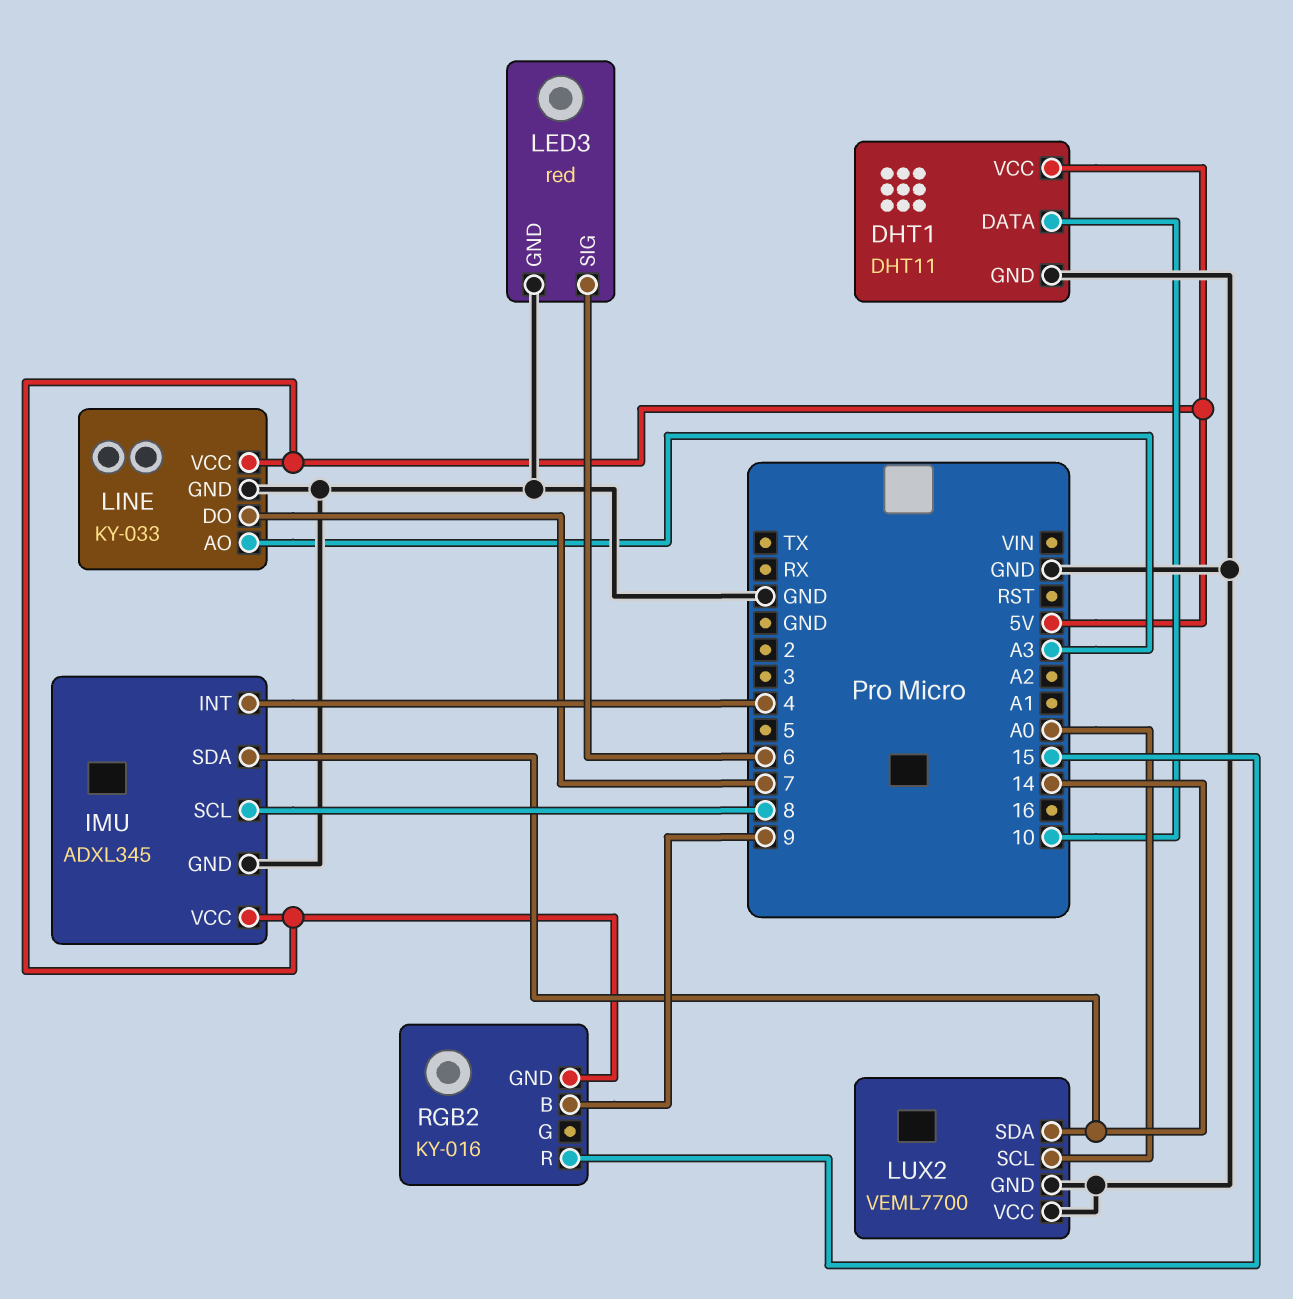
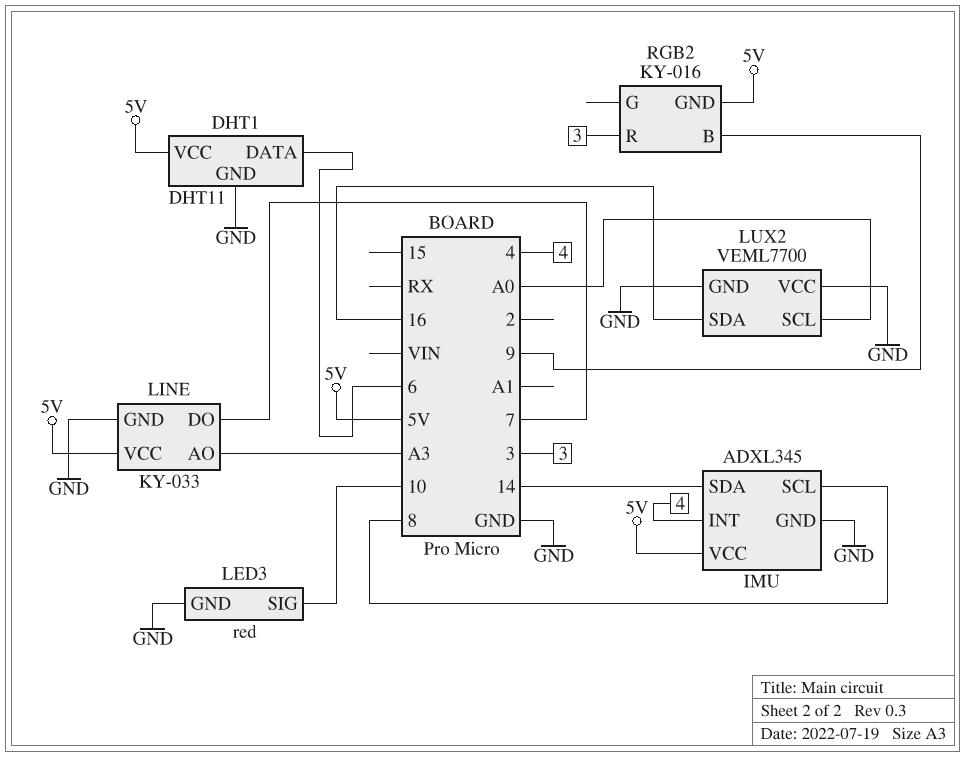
DHT1 pin DATA: 10 -> 6
LED3 pin SIG: 6 -> 10
LUX2 pin SDA: 14 -> 16
RGB2 pin R: 15 -> 3

